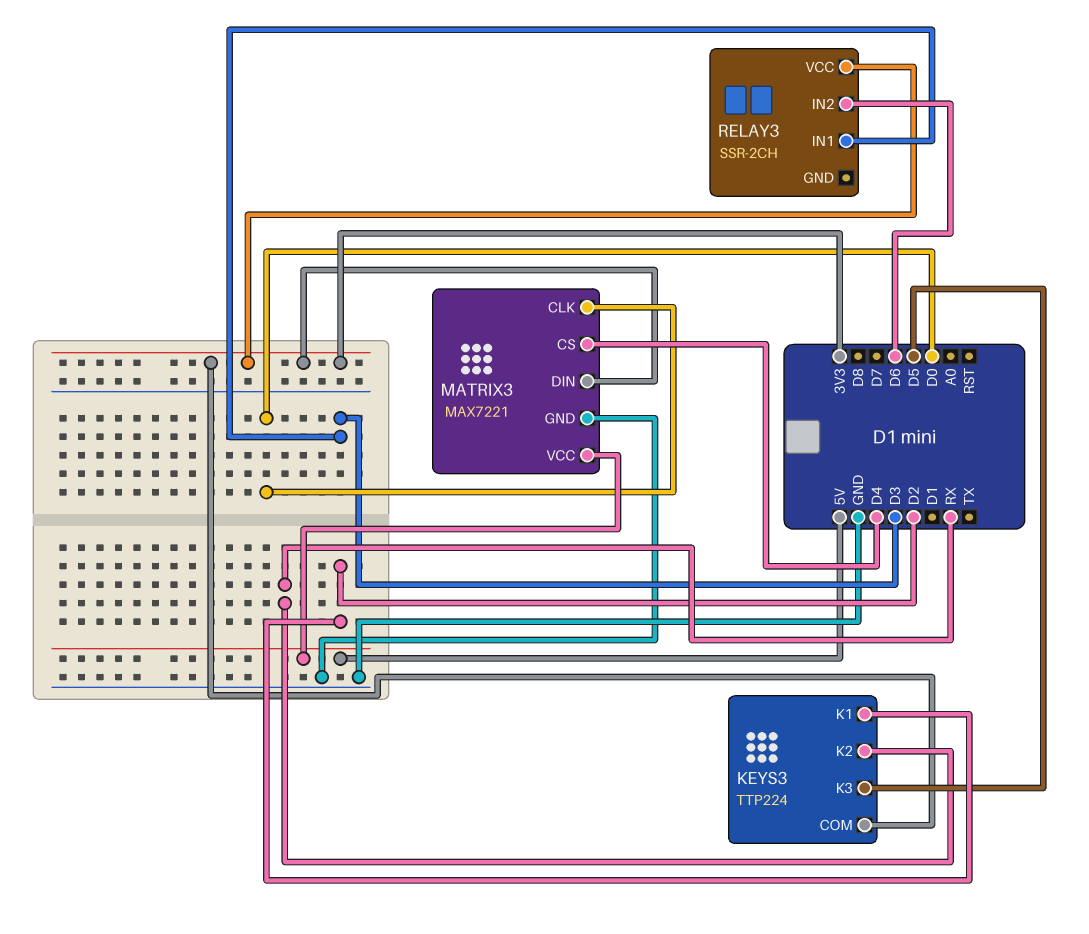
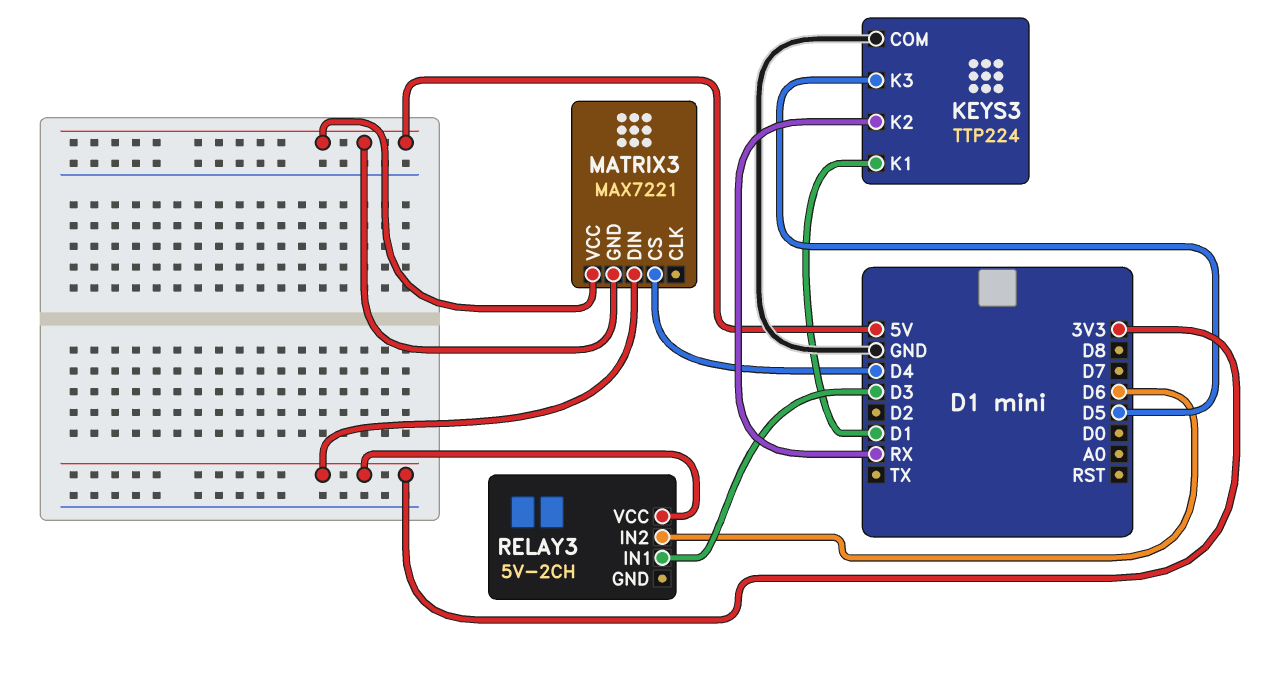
KEYS3 pin COM: 3V3 -> GND
KEYS3 pin K1: D2 -> D1
MATRIX3 pin CLK: D0 -> none
MATRIX3 pin GND: GND -> 5V
RELAY3: SSR-2CH -> 5V-2CH

